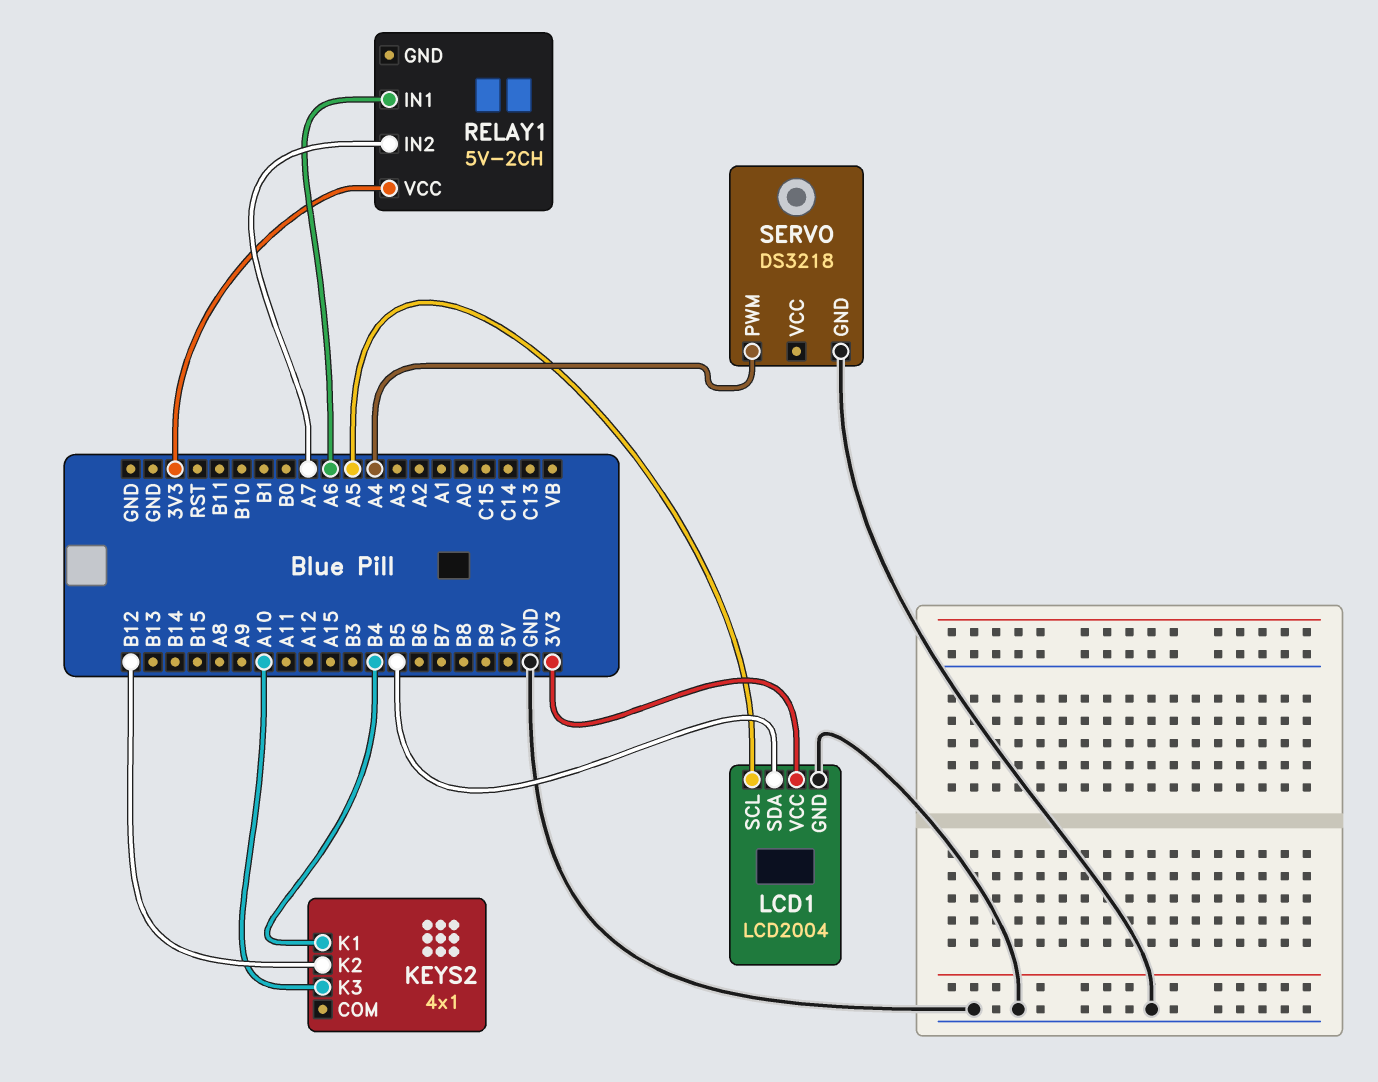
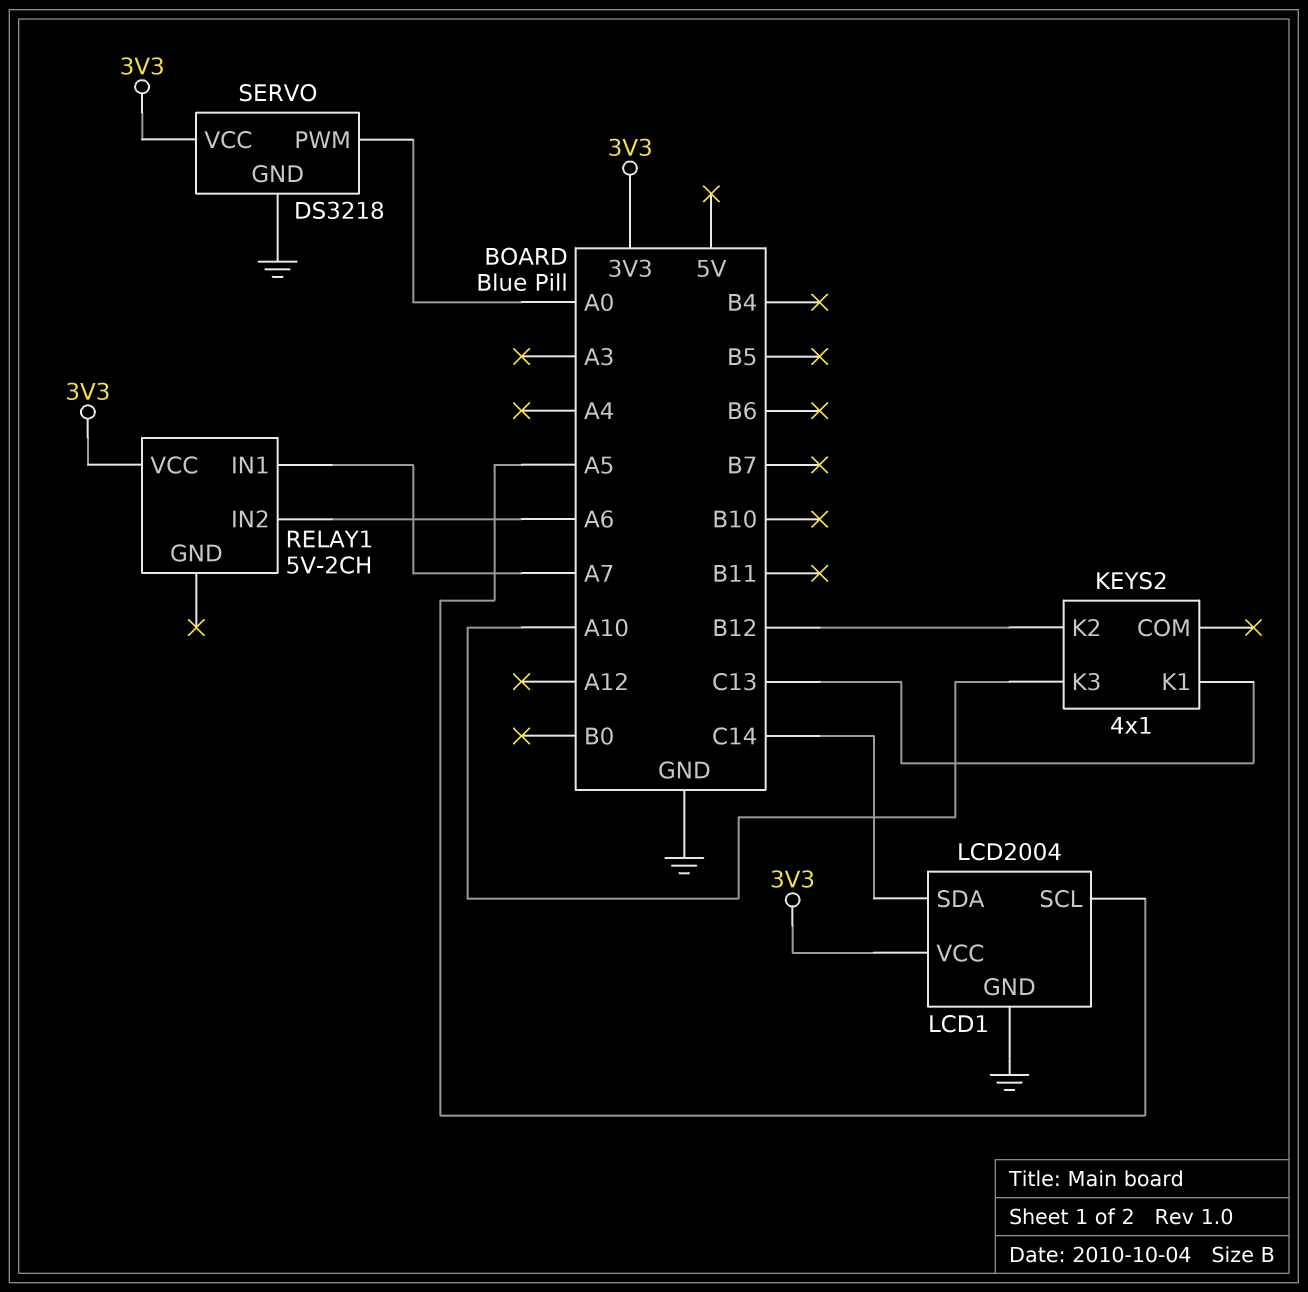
KEYS2 pin K1: B4 -> C13
LCD1 pin SDA: B5 -> C14
RELAY1 pin IN1: A6 -> A7
RELAY1 pin IN2: A7 -> A6
SERVO pin PWM: A4 -> A0
SERVO pin VCC: none -> 3V3

